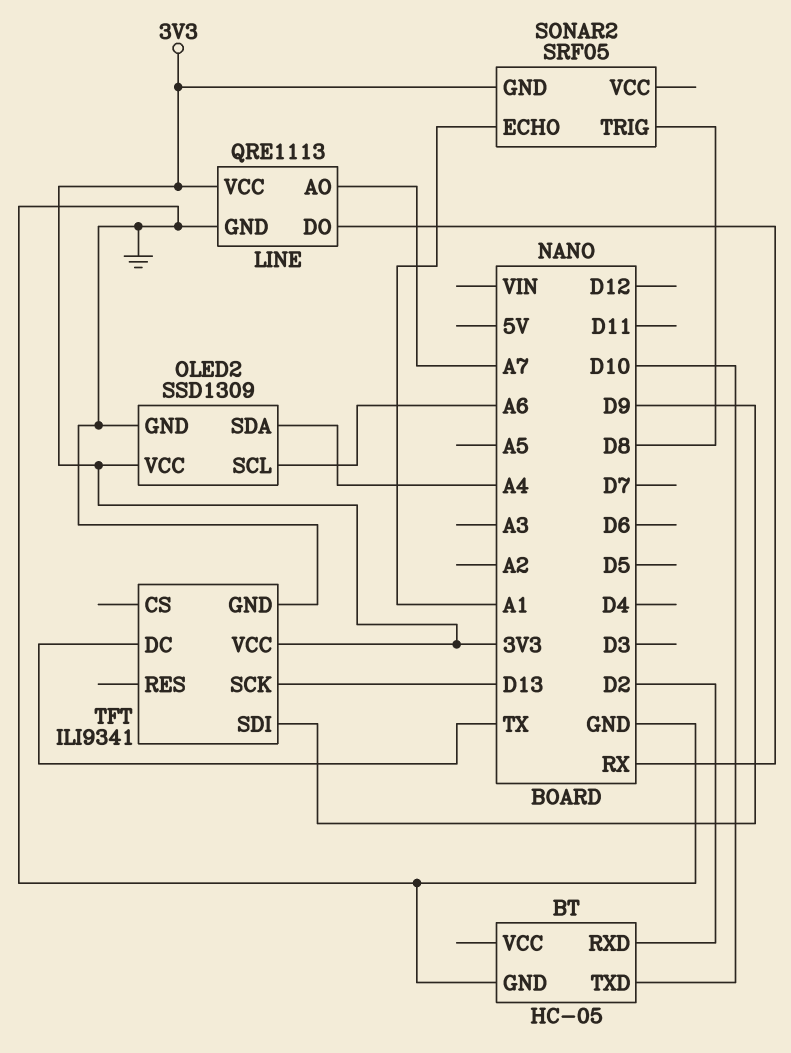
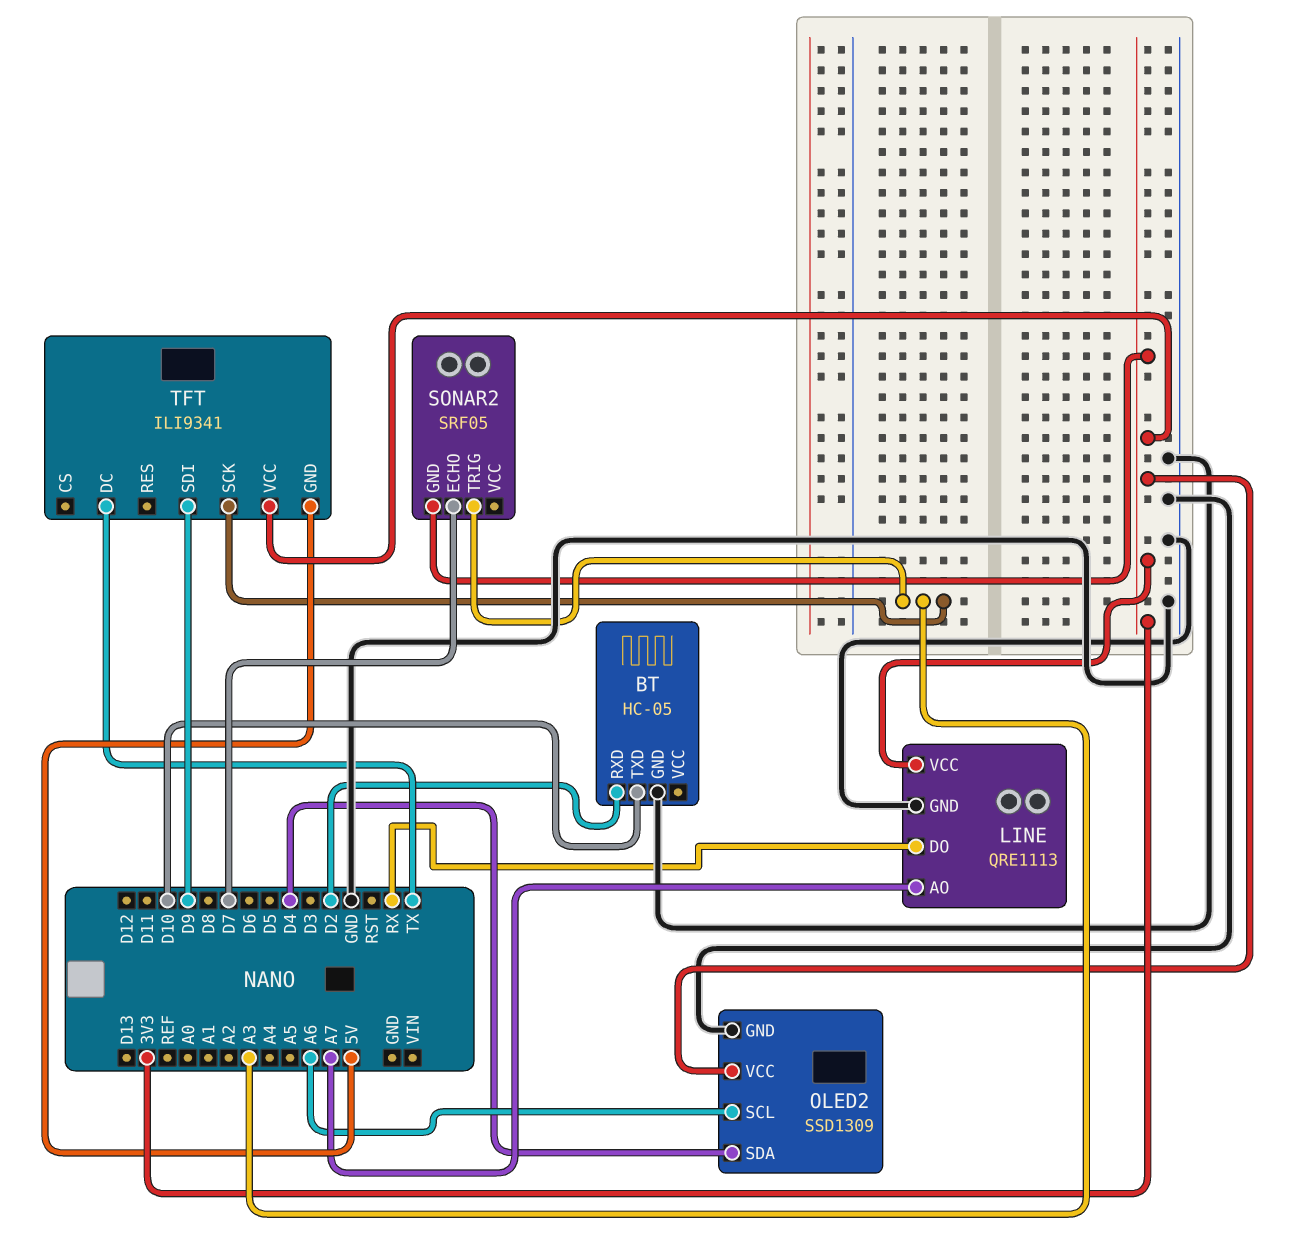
OLED2 pin SDA: A4 -> D4
SONAR2 pin ECHO: A1 -> D7
SONAR2 pin TRIG: D8 -> A3
TFT pin GND: GND -> 5V
TFT pin SCK: D13 -> A3

